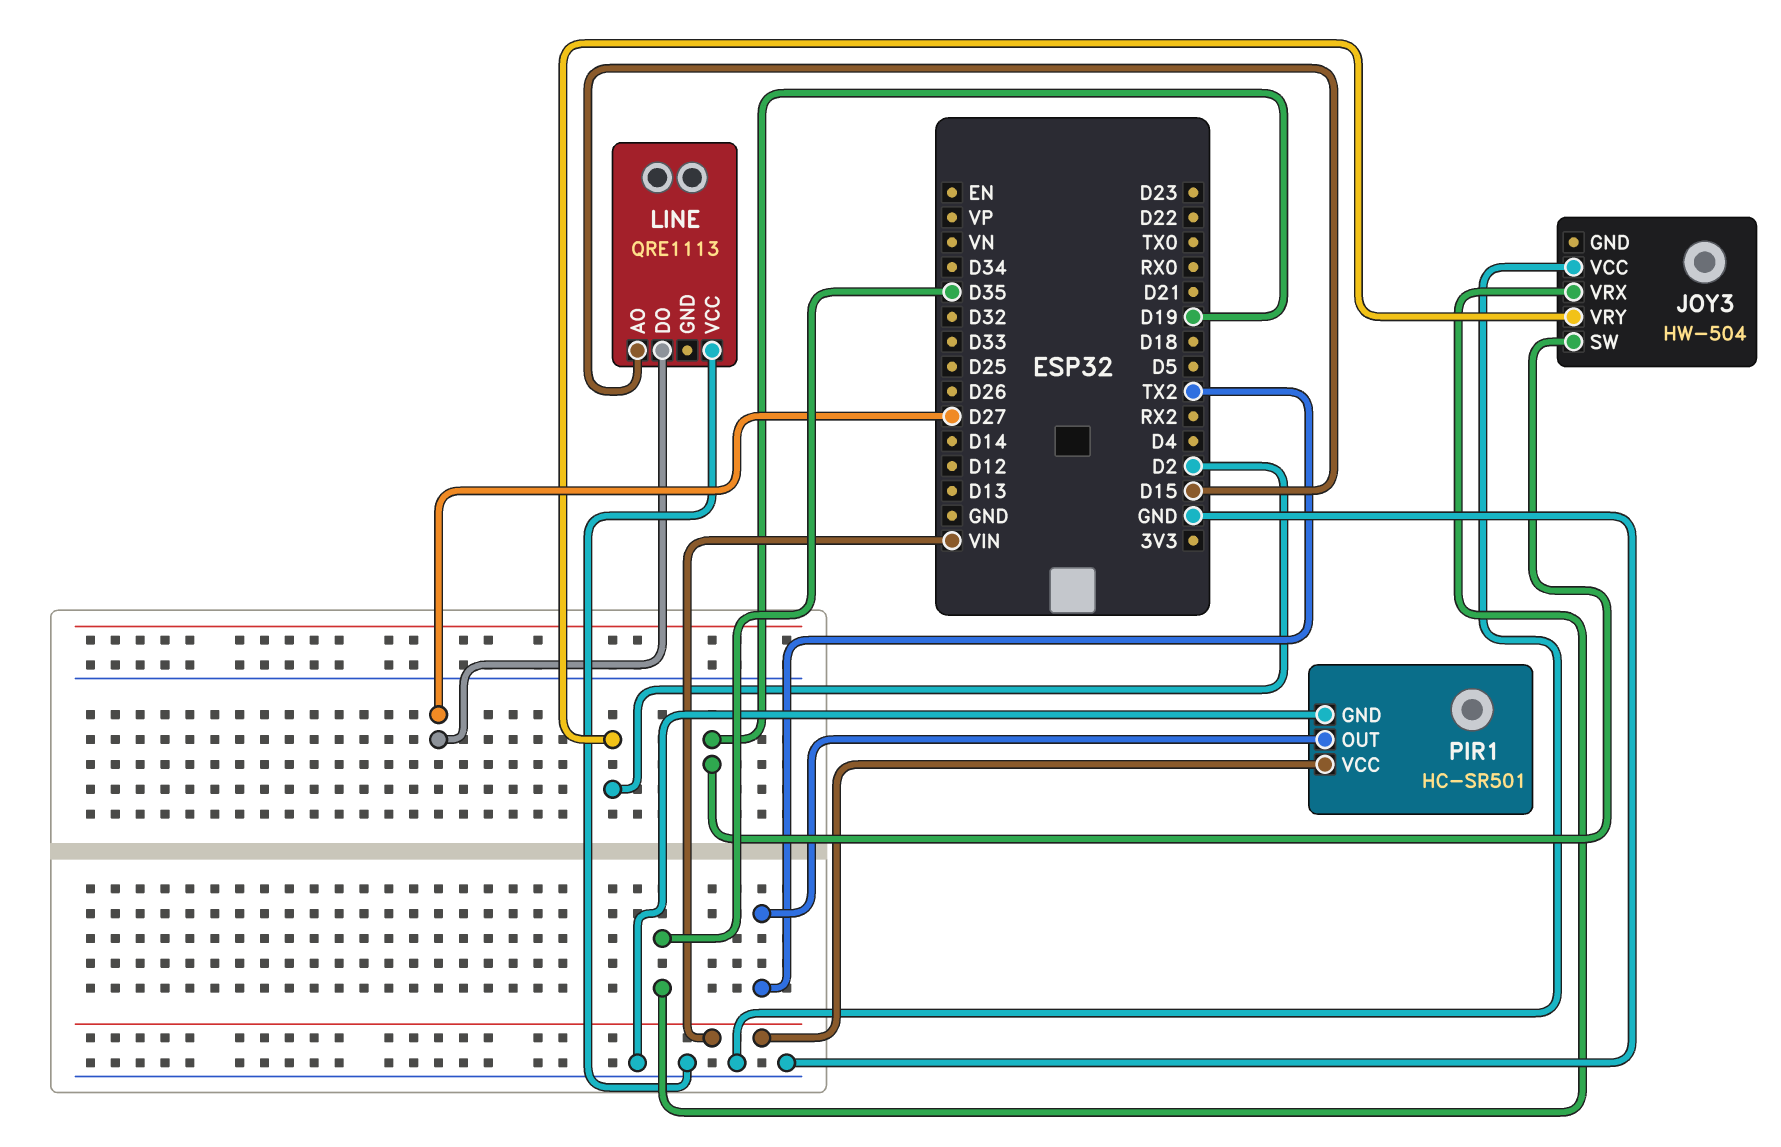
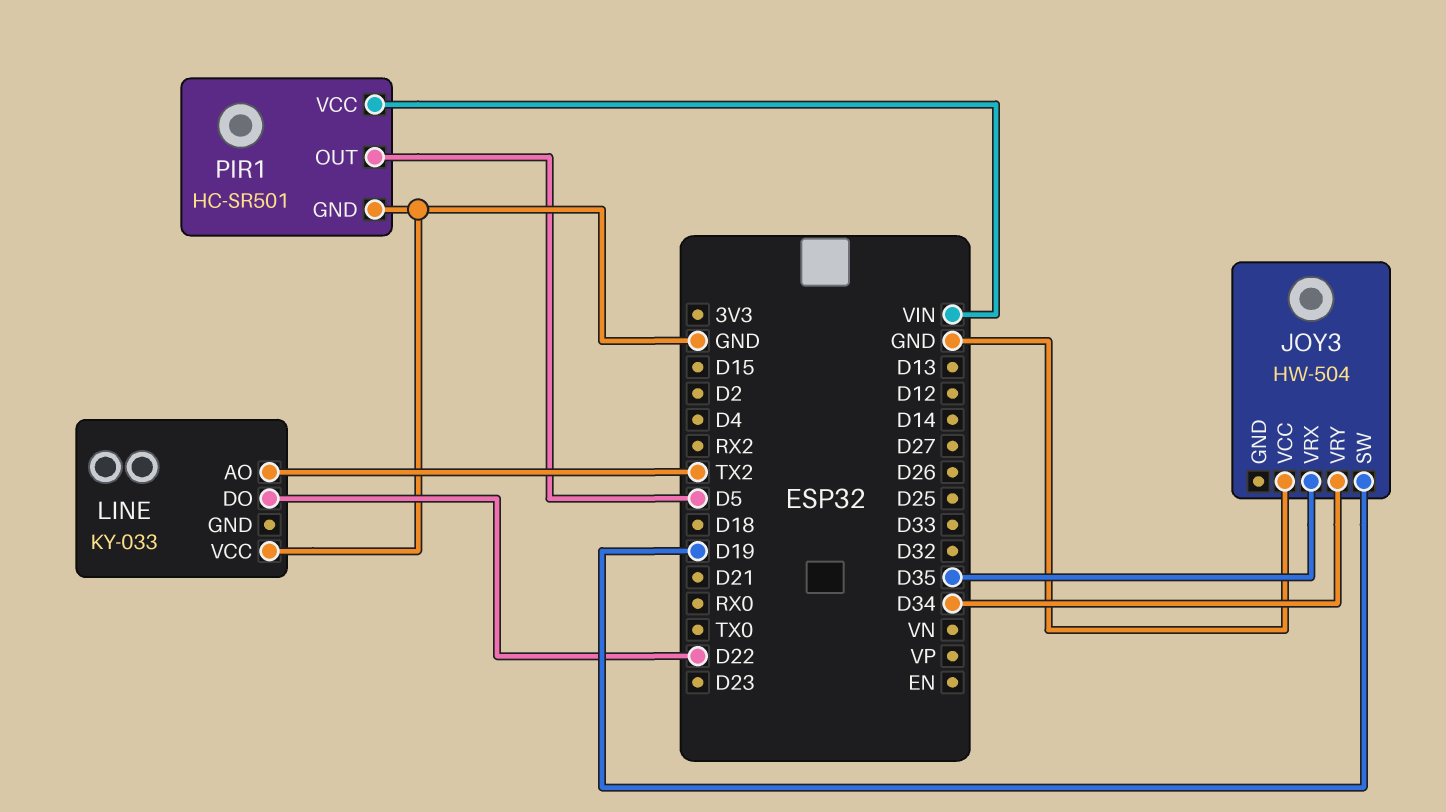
JOY3 pin VRY: D2 -> D34
LINE: QRE1113 -> KY-033
LINE pin AO: D15 -> TX2
LINE pin DO: D27 -> D22
PIR1 pin OUT: TX2 -> D5

